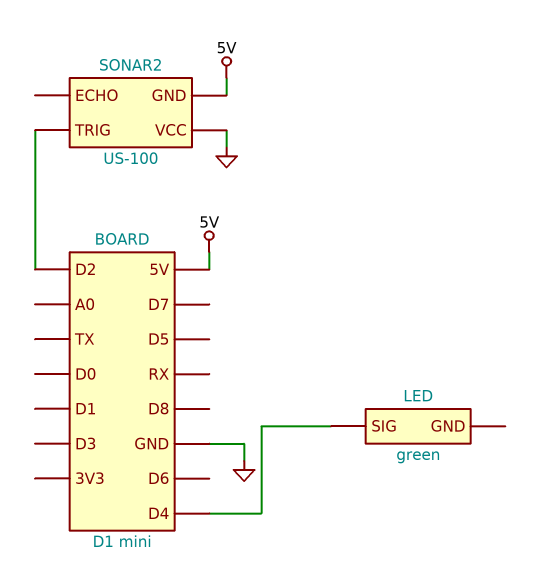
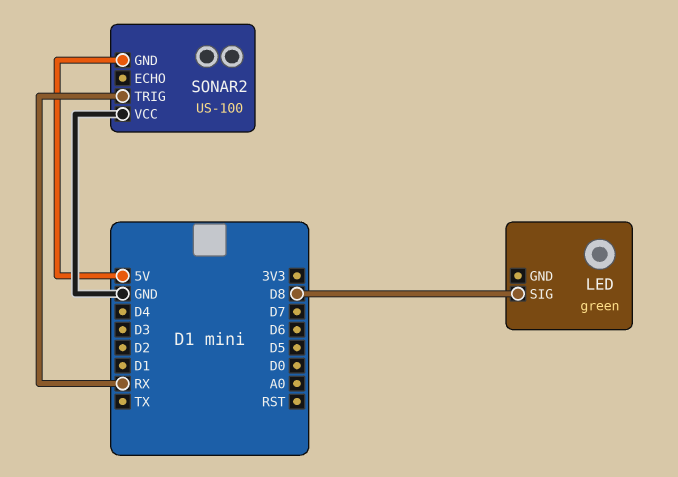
LED pin SIG: D4 -> D8
SONAR2 pin TRIG: D2 -> RX

